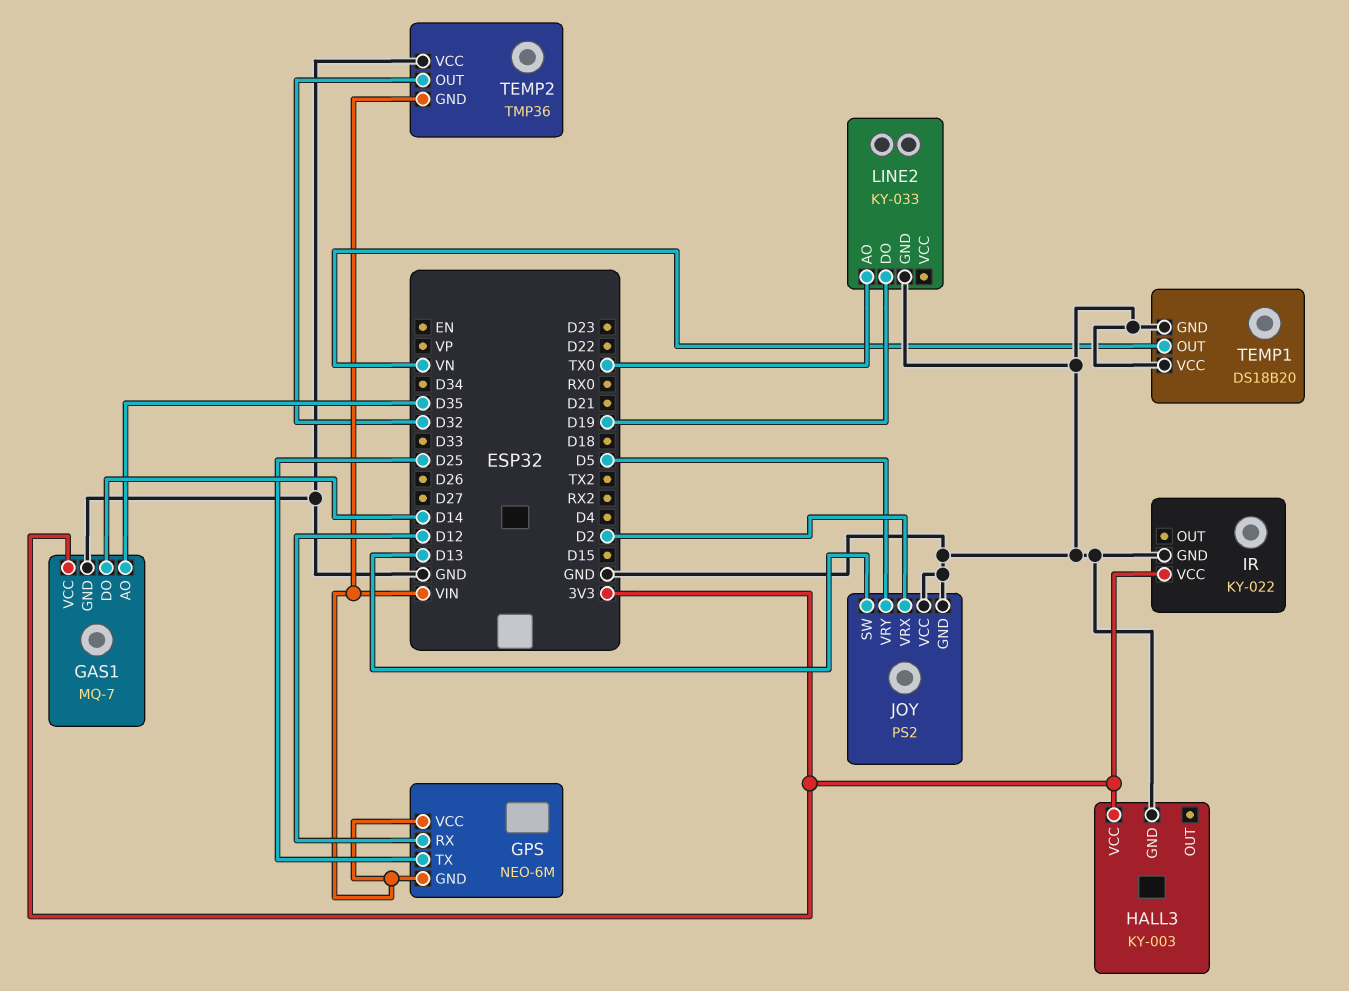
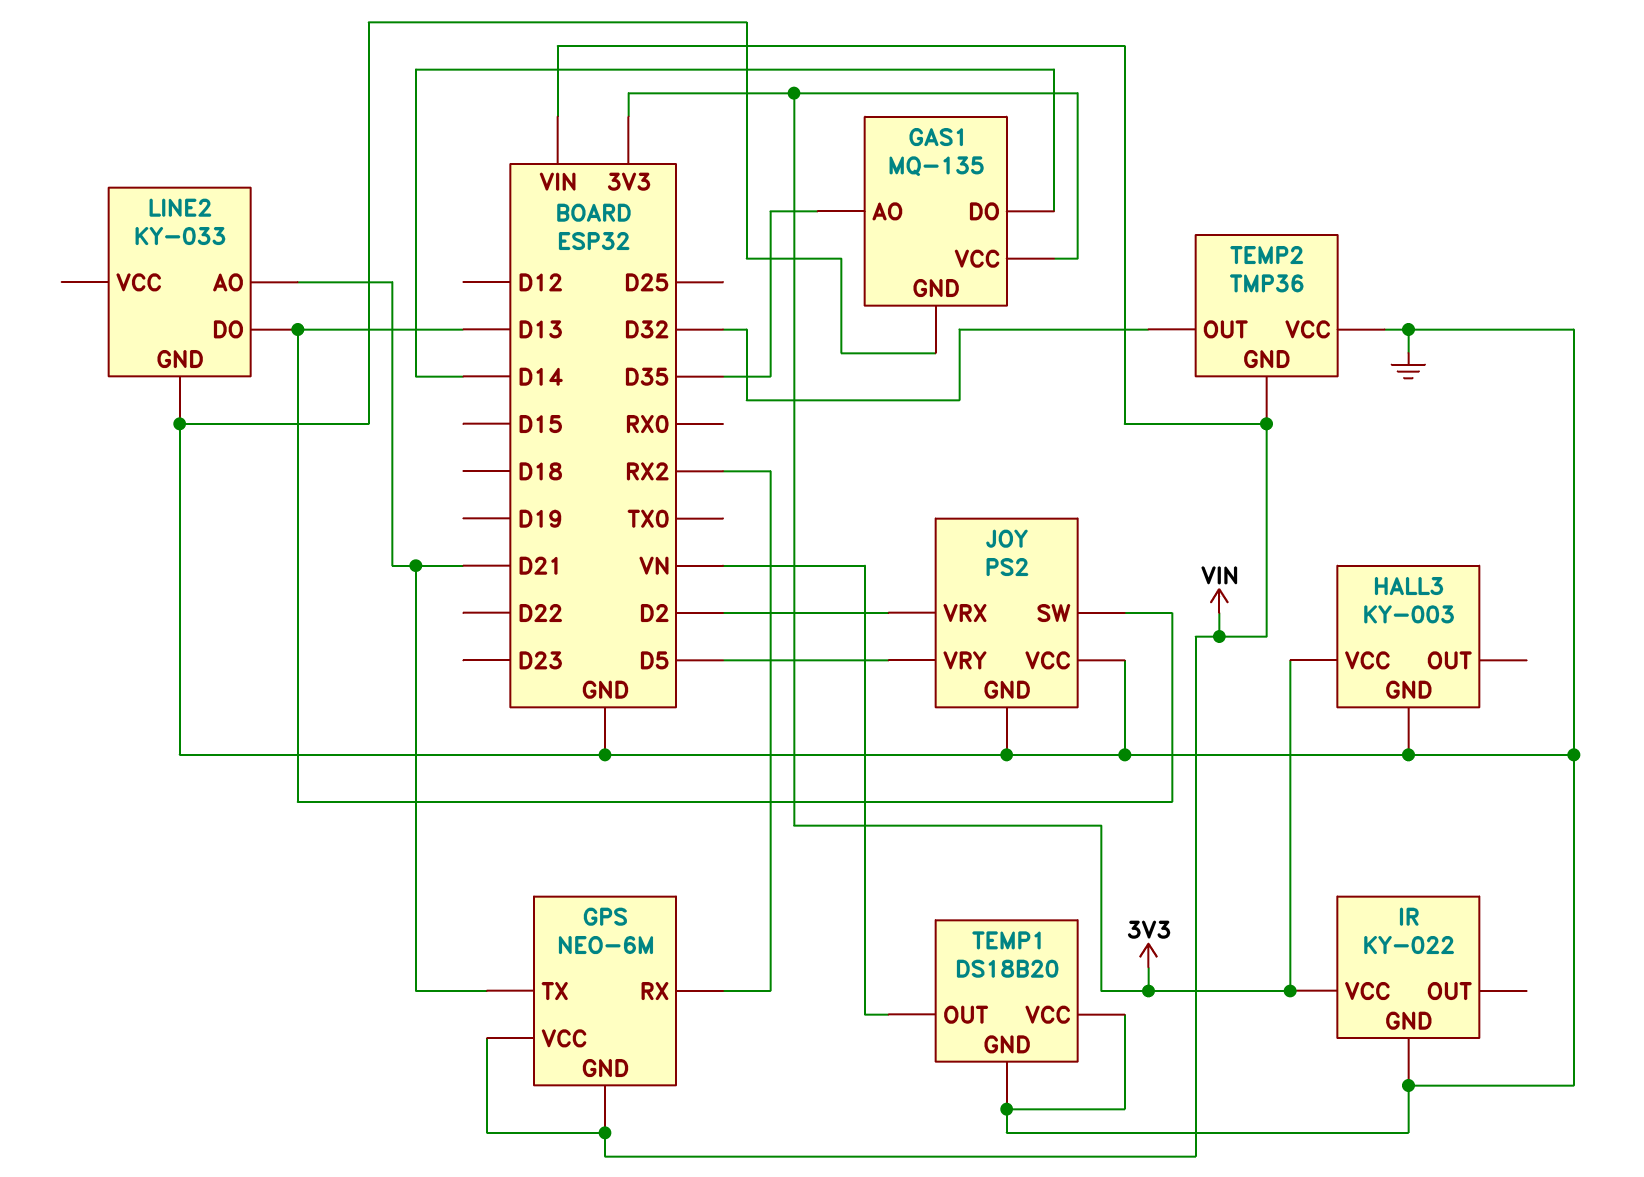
GAS1: MQ-7 -> MQ-135
GPS pin RX: D12 -> RX2
GPS pin TX: D25 -> D21
LINE2 pin AO: TX0 -> D21
LINE2 pin DO: D19 -> D13

